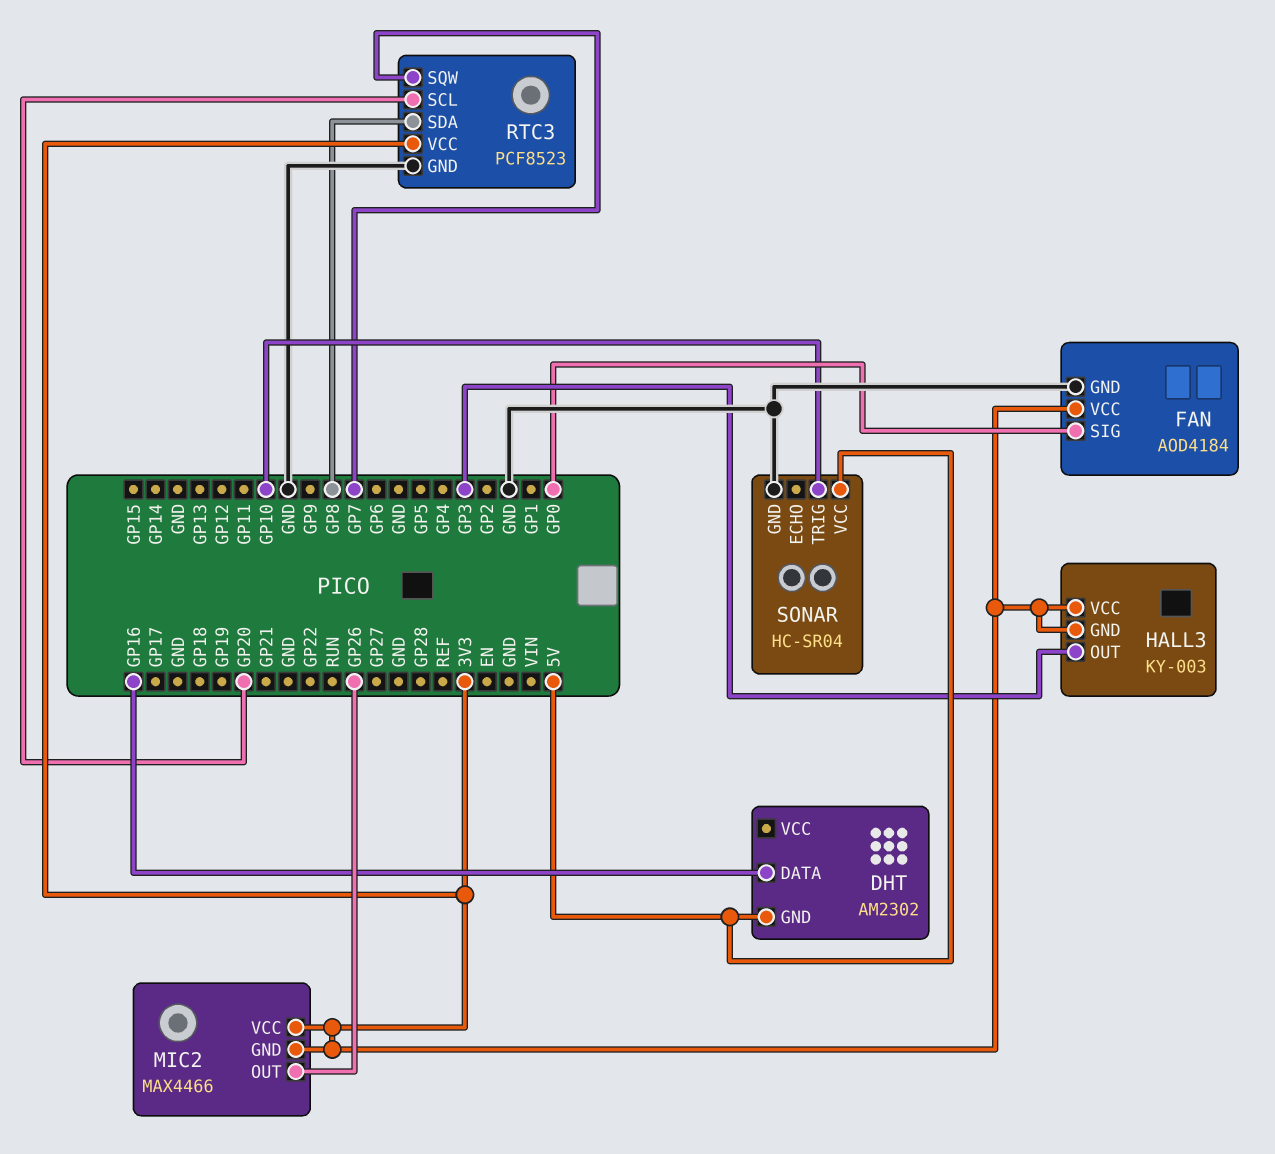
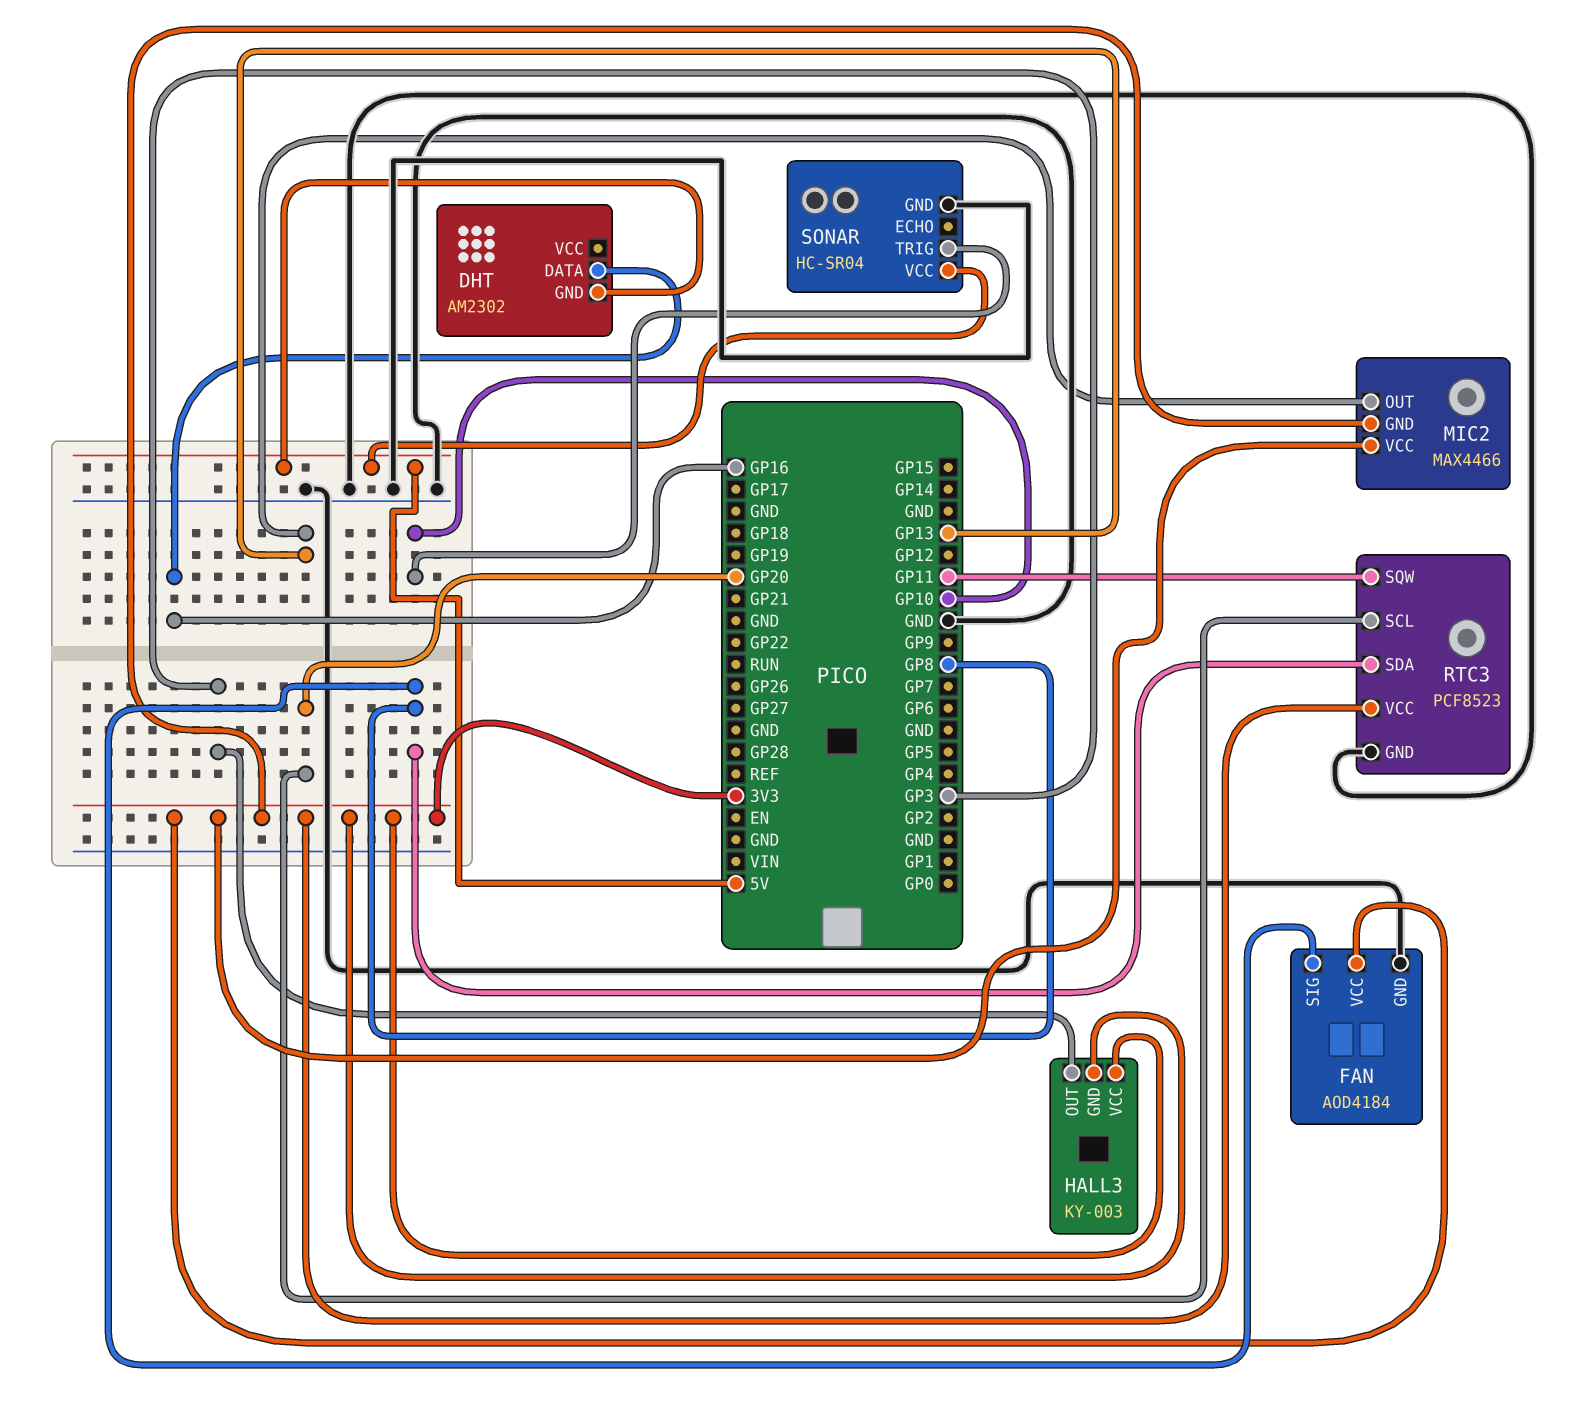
FAN pin SIG: GP0 -> GP8
MIC2 pin OUT: GP26 -> GP13
RTC3 pin SQW: GP7 -> GP11

